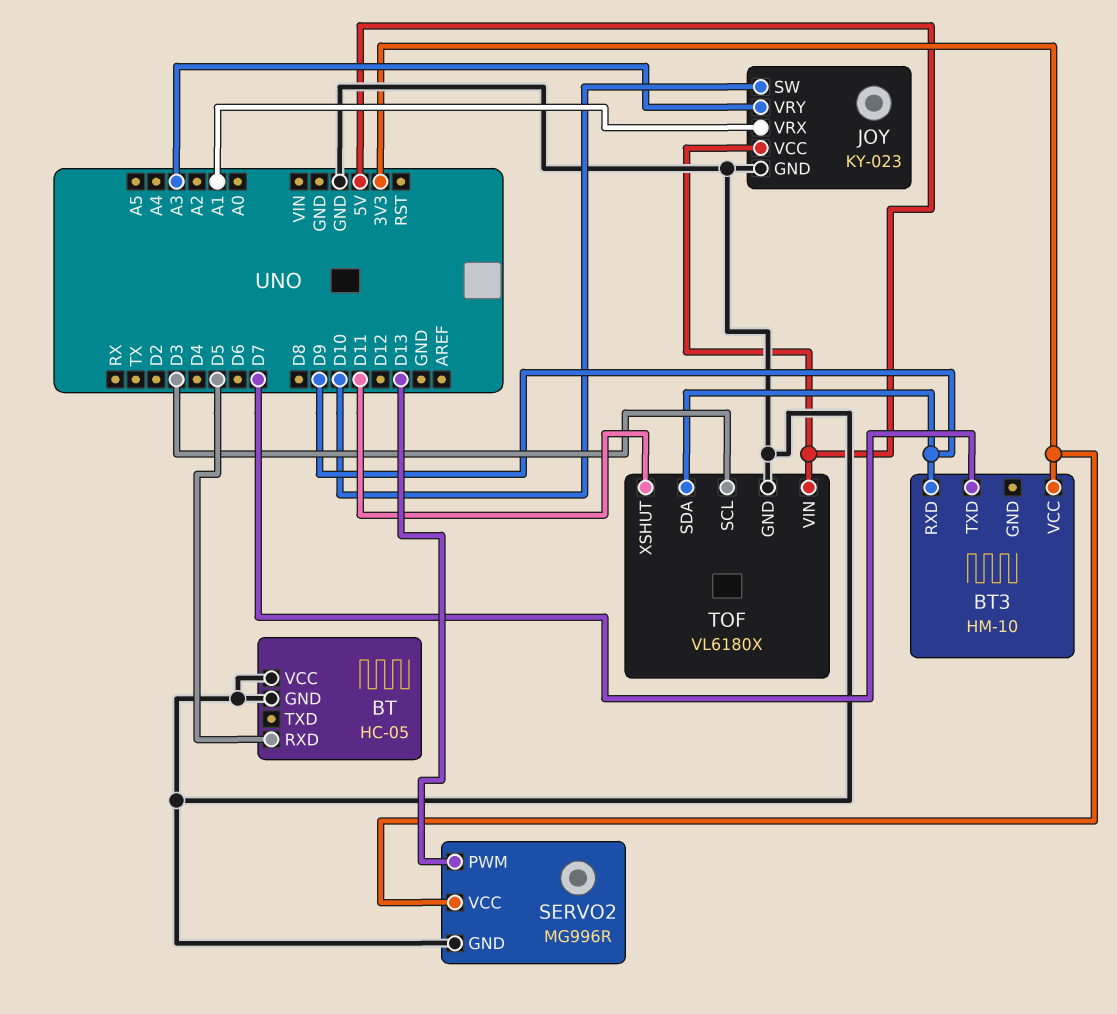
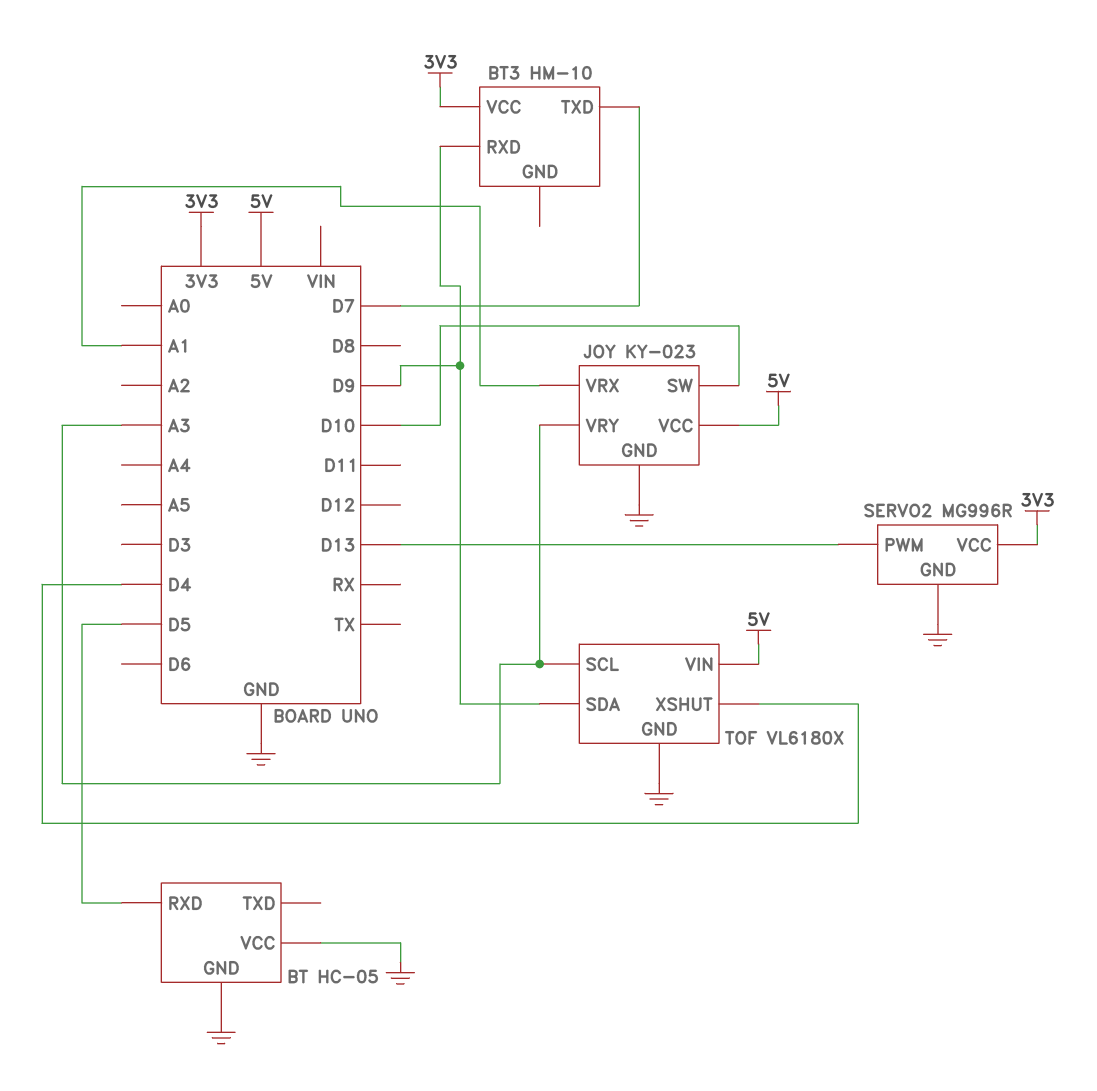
TOF pin SCL: D3 -> A3
TOF pin XSHUT: D11 -> D4

